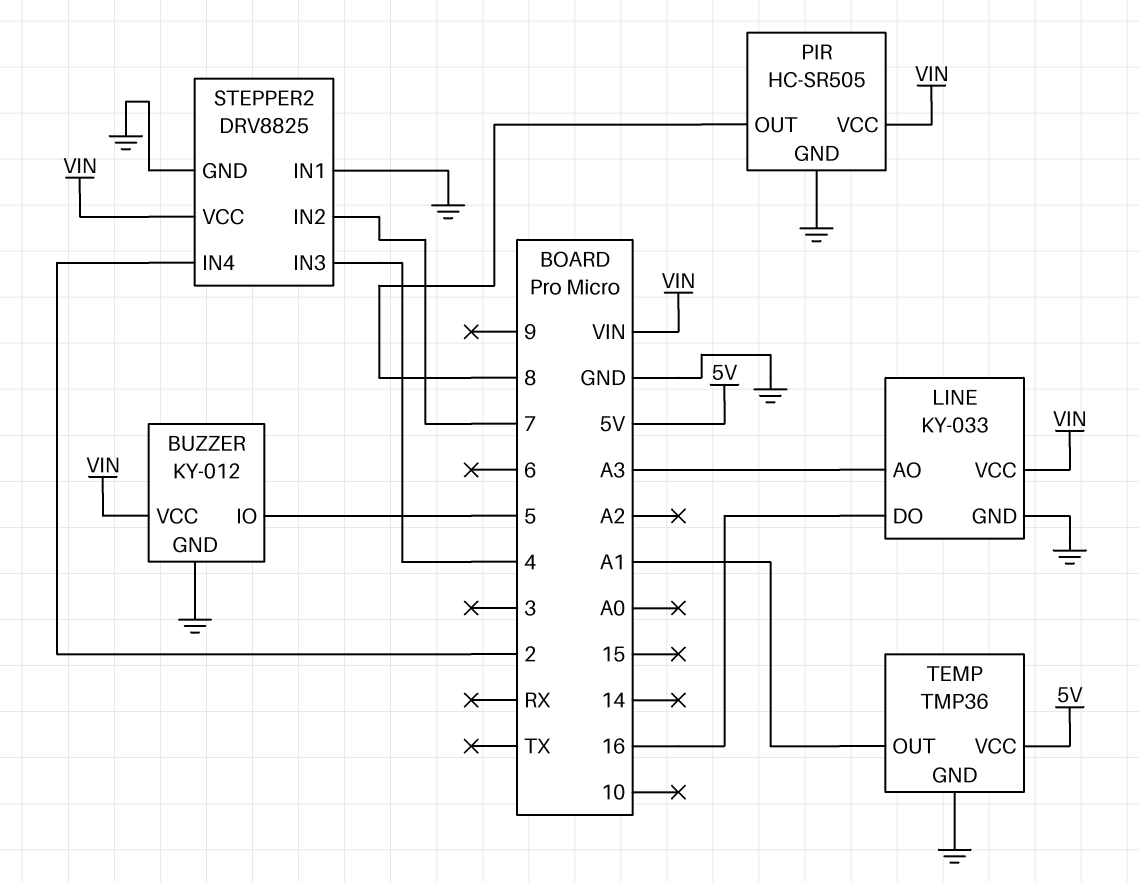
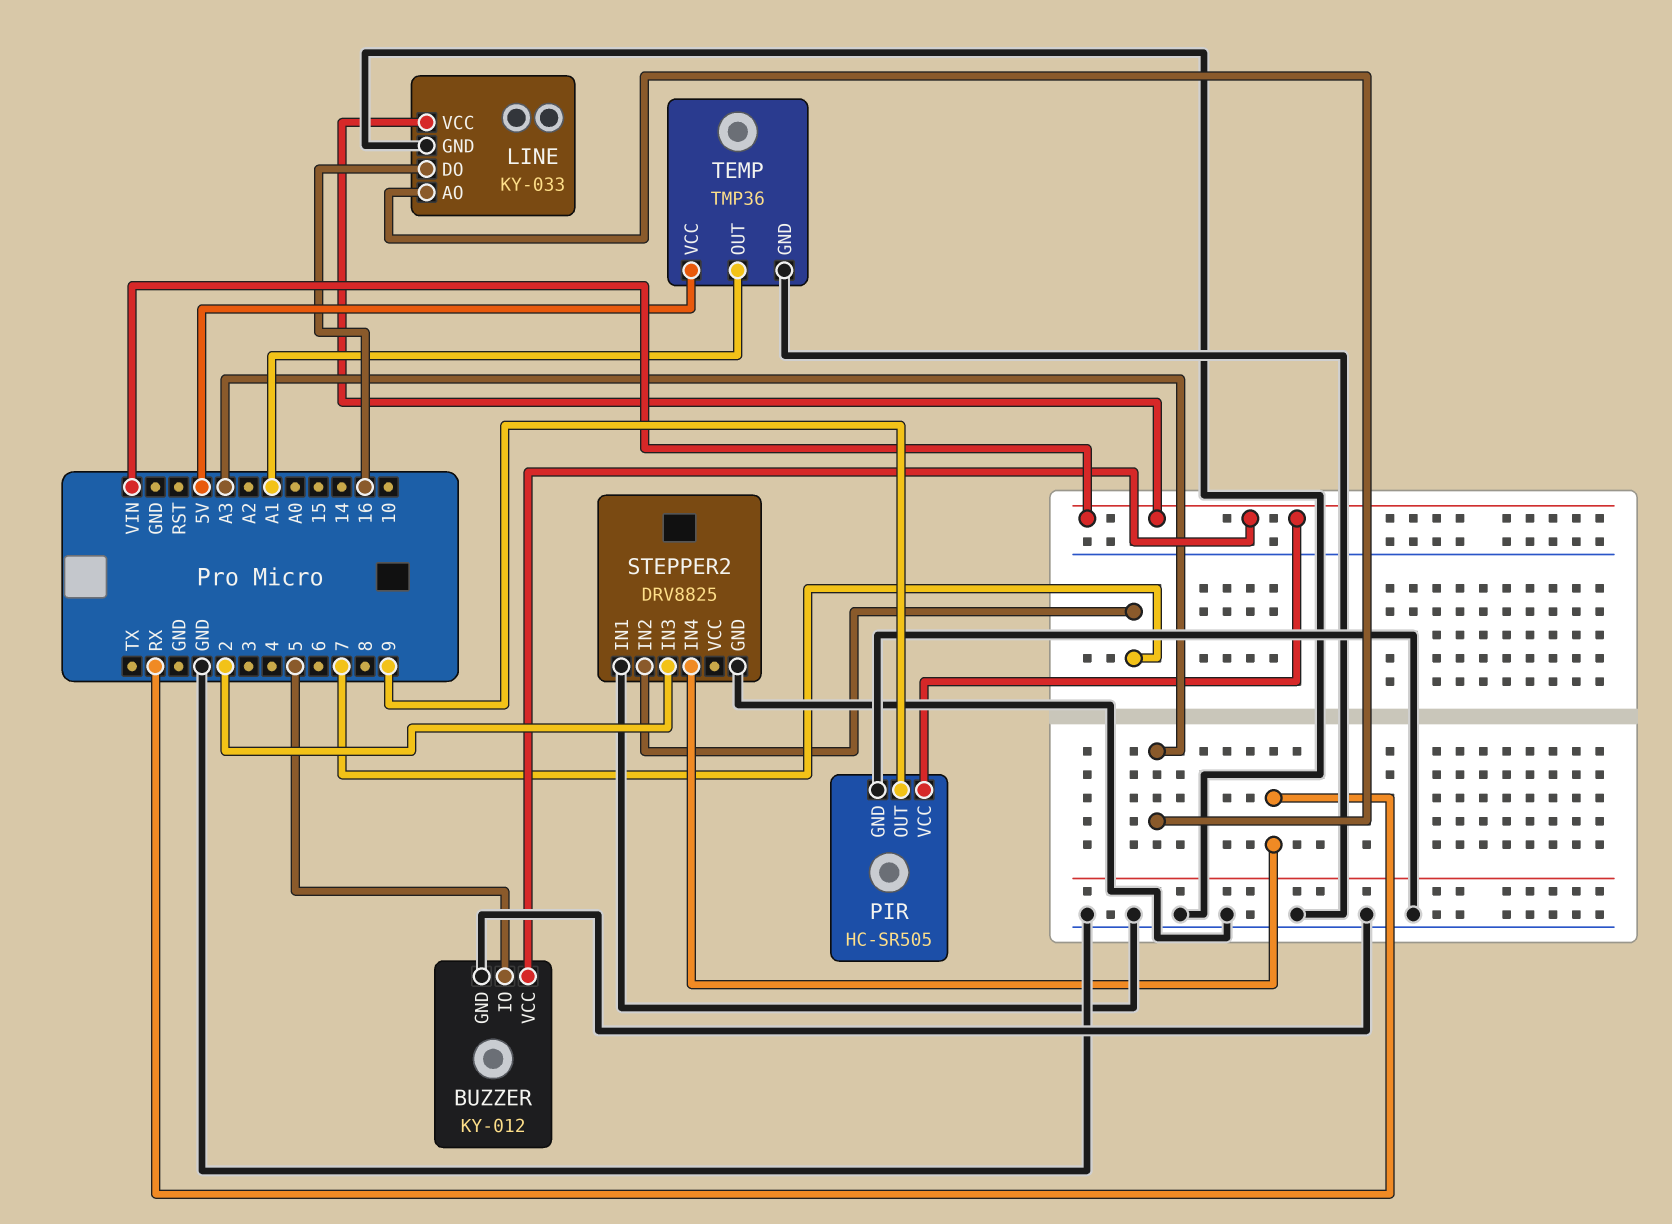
PIR pin OUT: 8 -> 9
STEPPER2 pin IN3: 4 -> 2
STEPPER2 pin IN4: 2 -> RX
STEPPER2 pin VCC: VIN -> none

